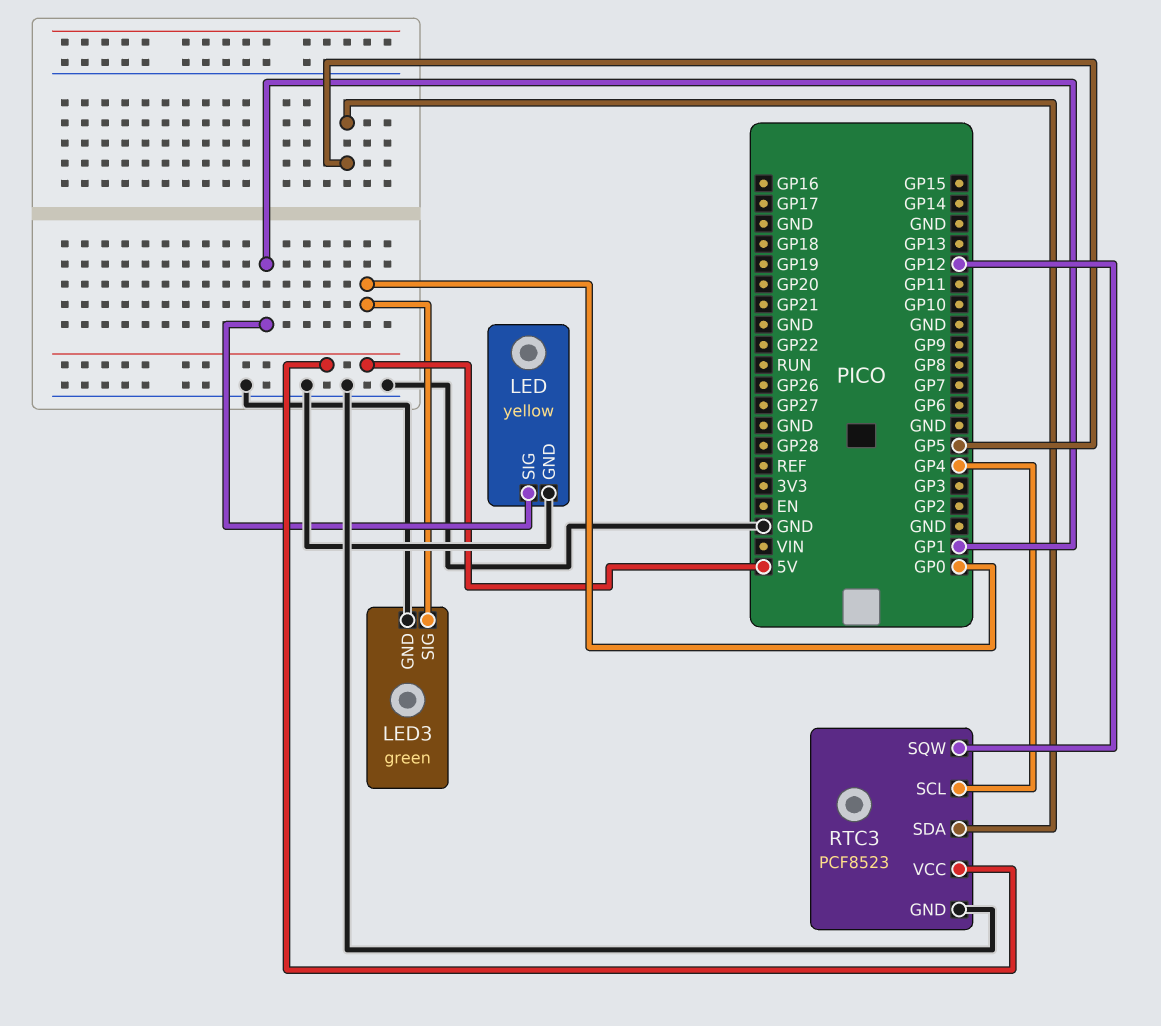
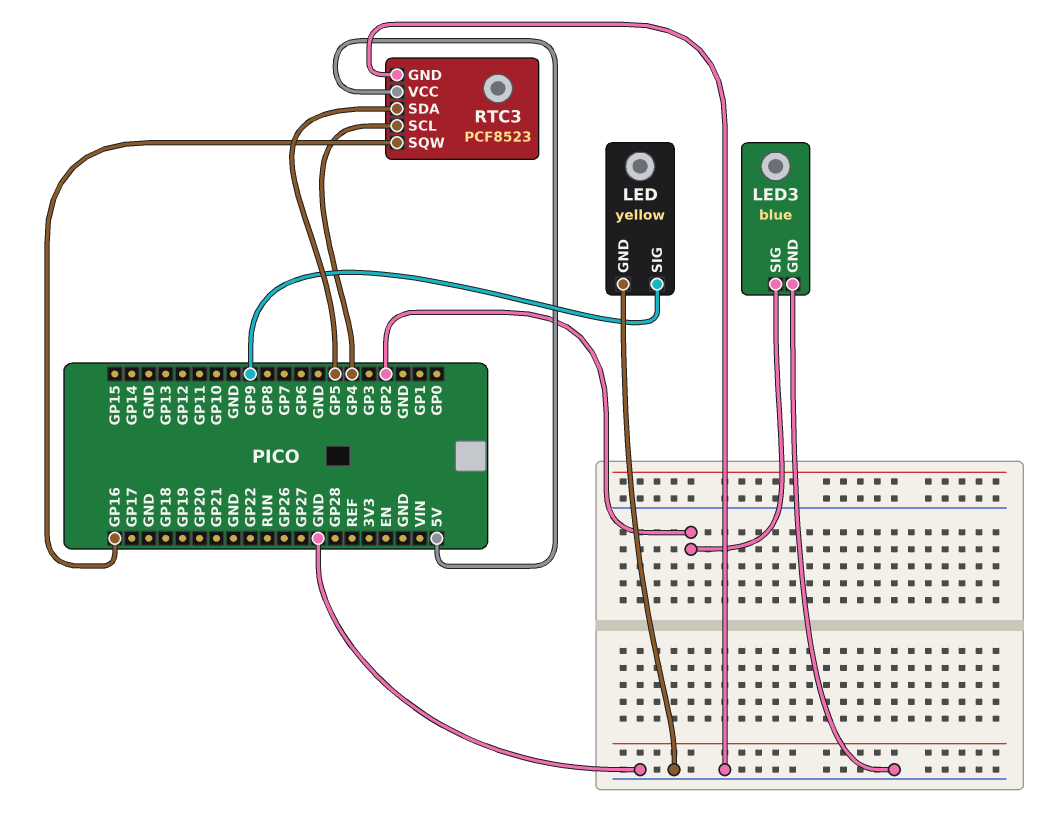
LED pin SIG: GP1 -> GP9
LED3: green -> blue
LED3 pin SIG: GP0 -> GP2
RTC3 pin SQW: GP12 -> GP16

